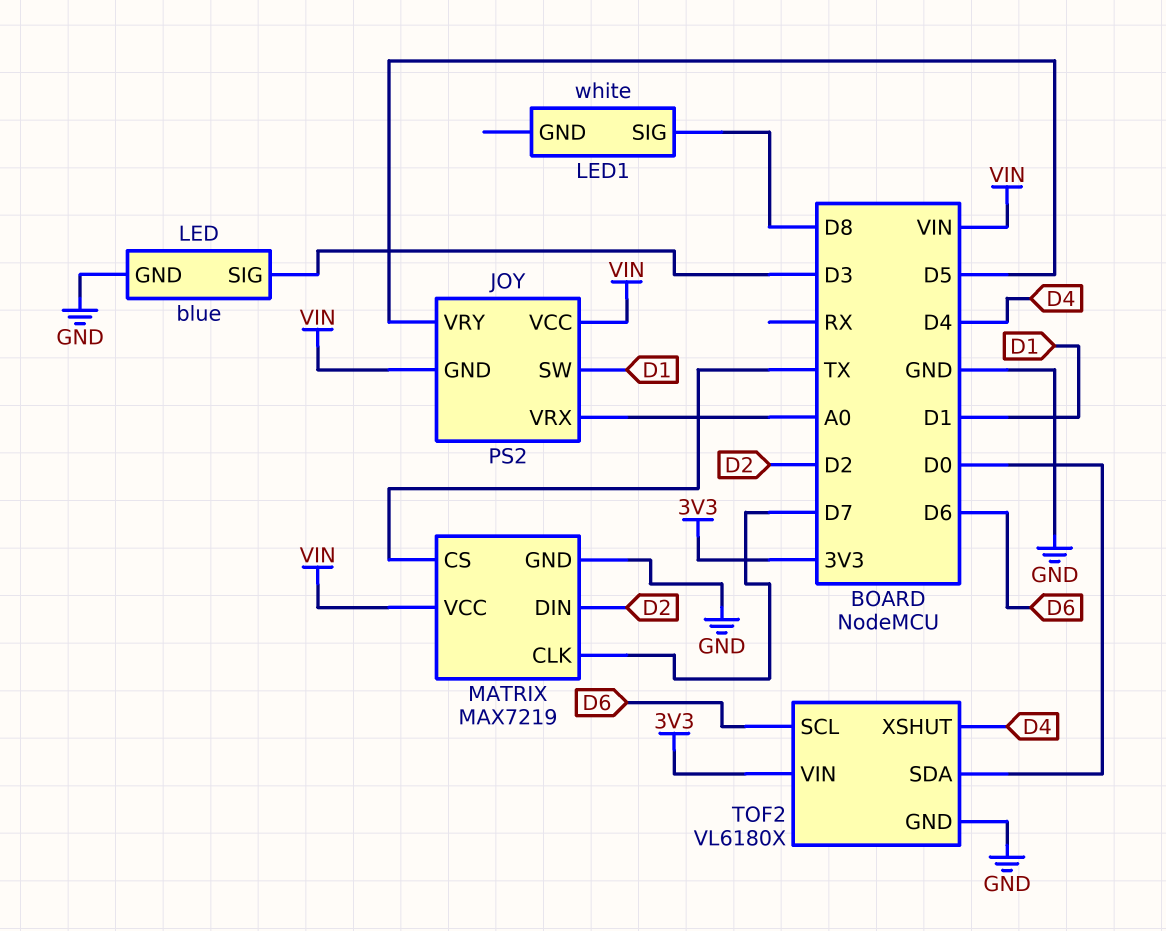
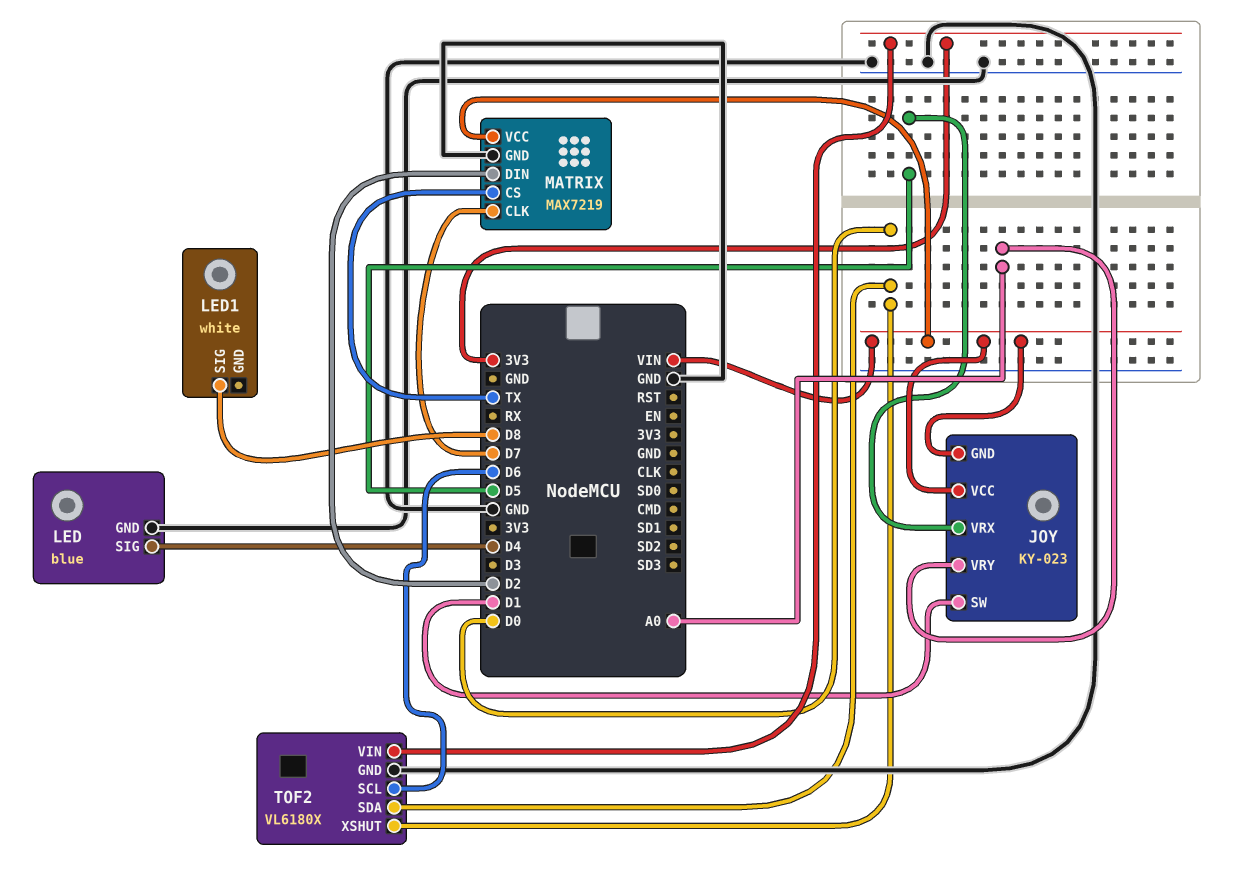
JOY: PS2 -> KY-023
JOY pin VRX: A0 -> D5
JOY pin VRY: D5 -> A0
LED pin SIG: D3 -> D4
TOF2 pin XSHUT: D4 -> D0

